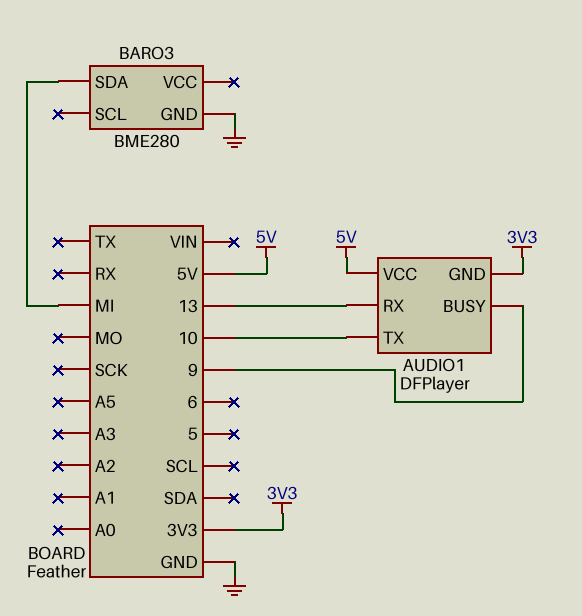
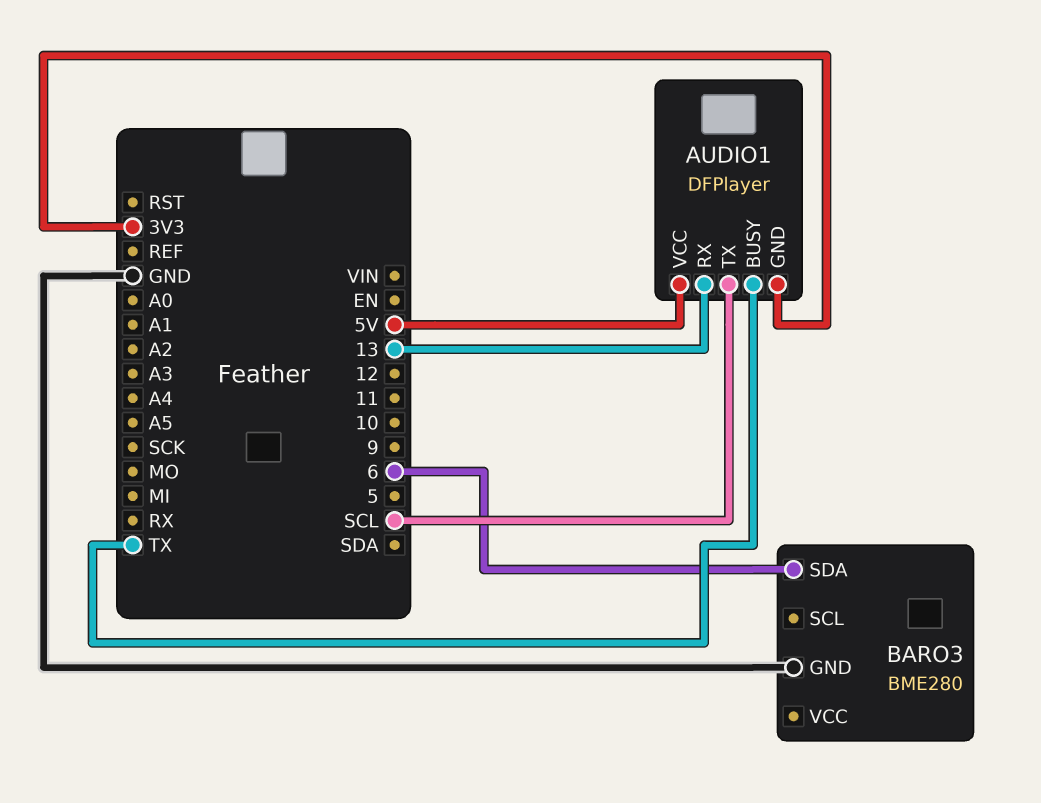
AUDIO1 pin BUSY: 9 -> TX
AUDIO1 pin TX: 10 -> SCL
BARO3 pin SDA: MI -> 6

